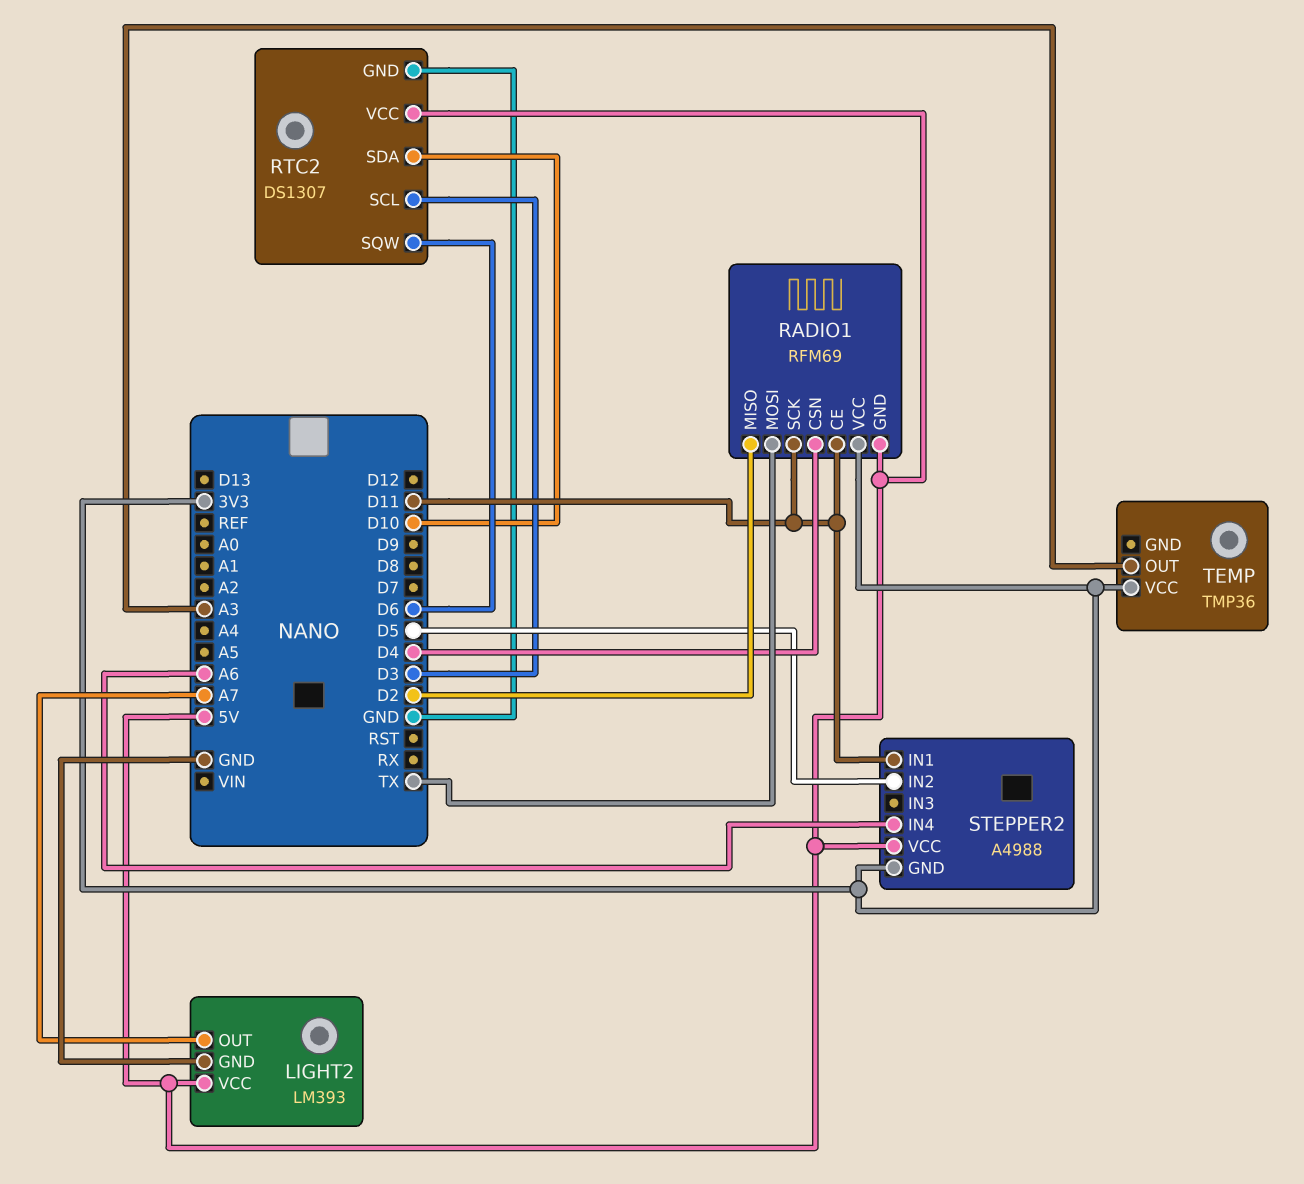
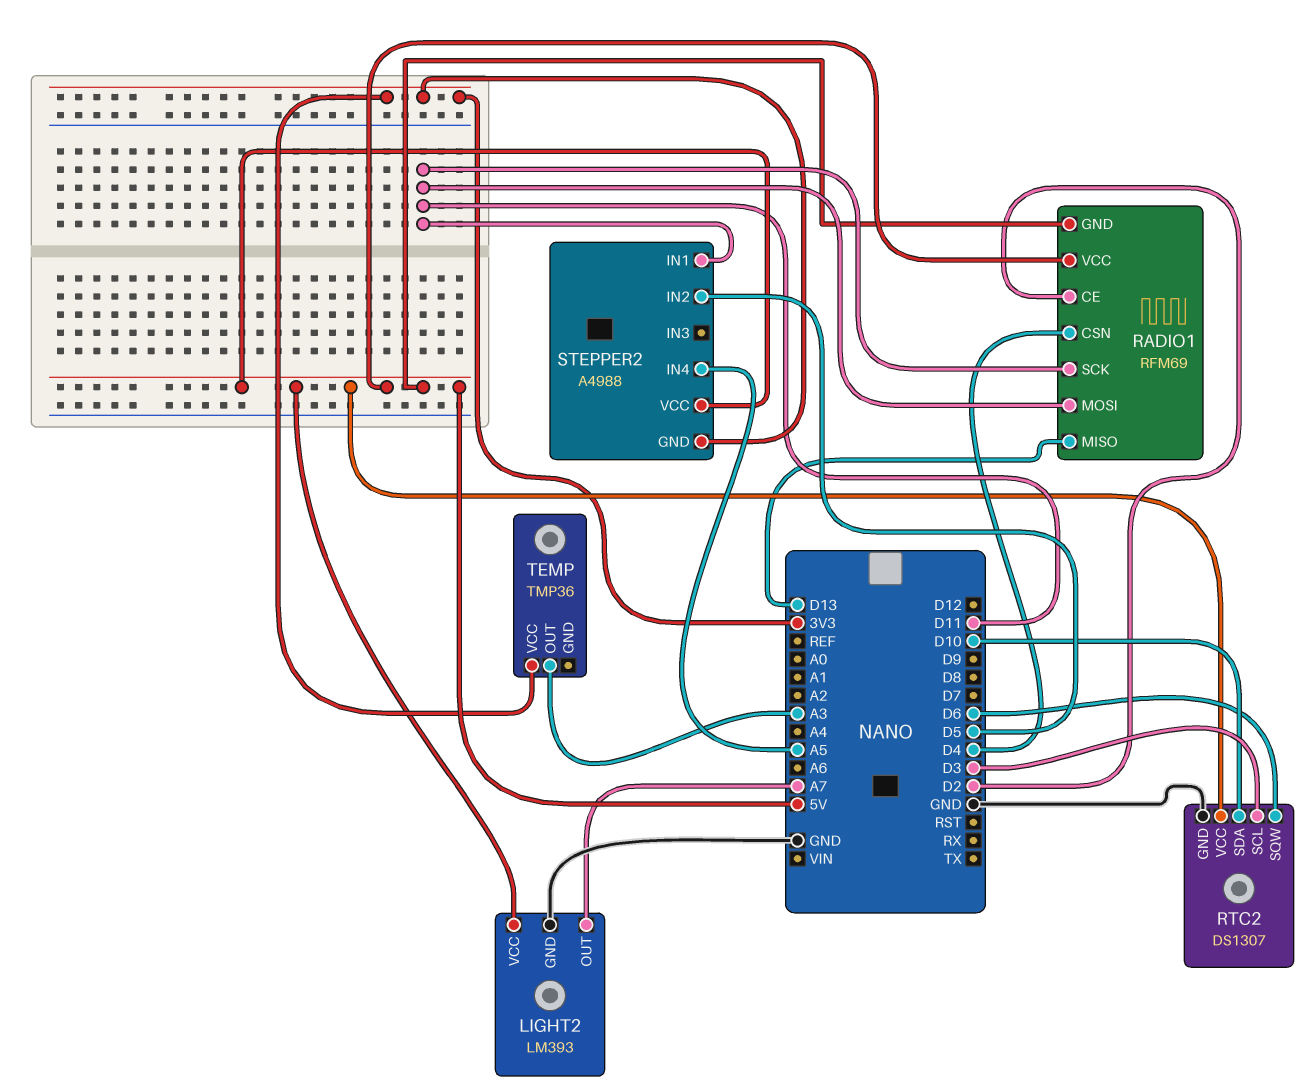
RADIO1 pin CE: D11 -> D2
RADIO1 pin MISO: D2 -> D13
RADIO1 pin MOSI: TX -> D11
RADIO1 pin VCC: 3V3 -> 5V
STEPPER2 pin IN4: A6 -> A5

